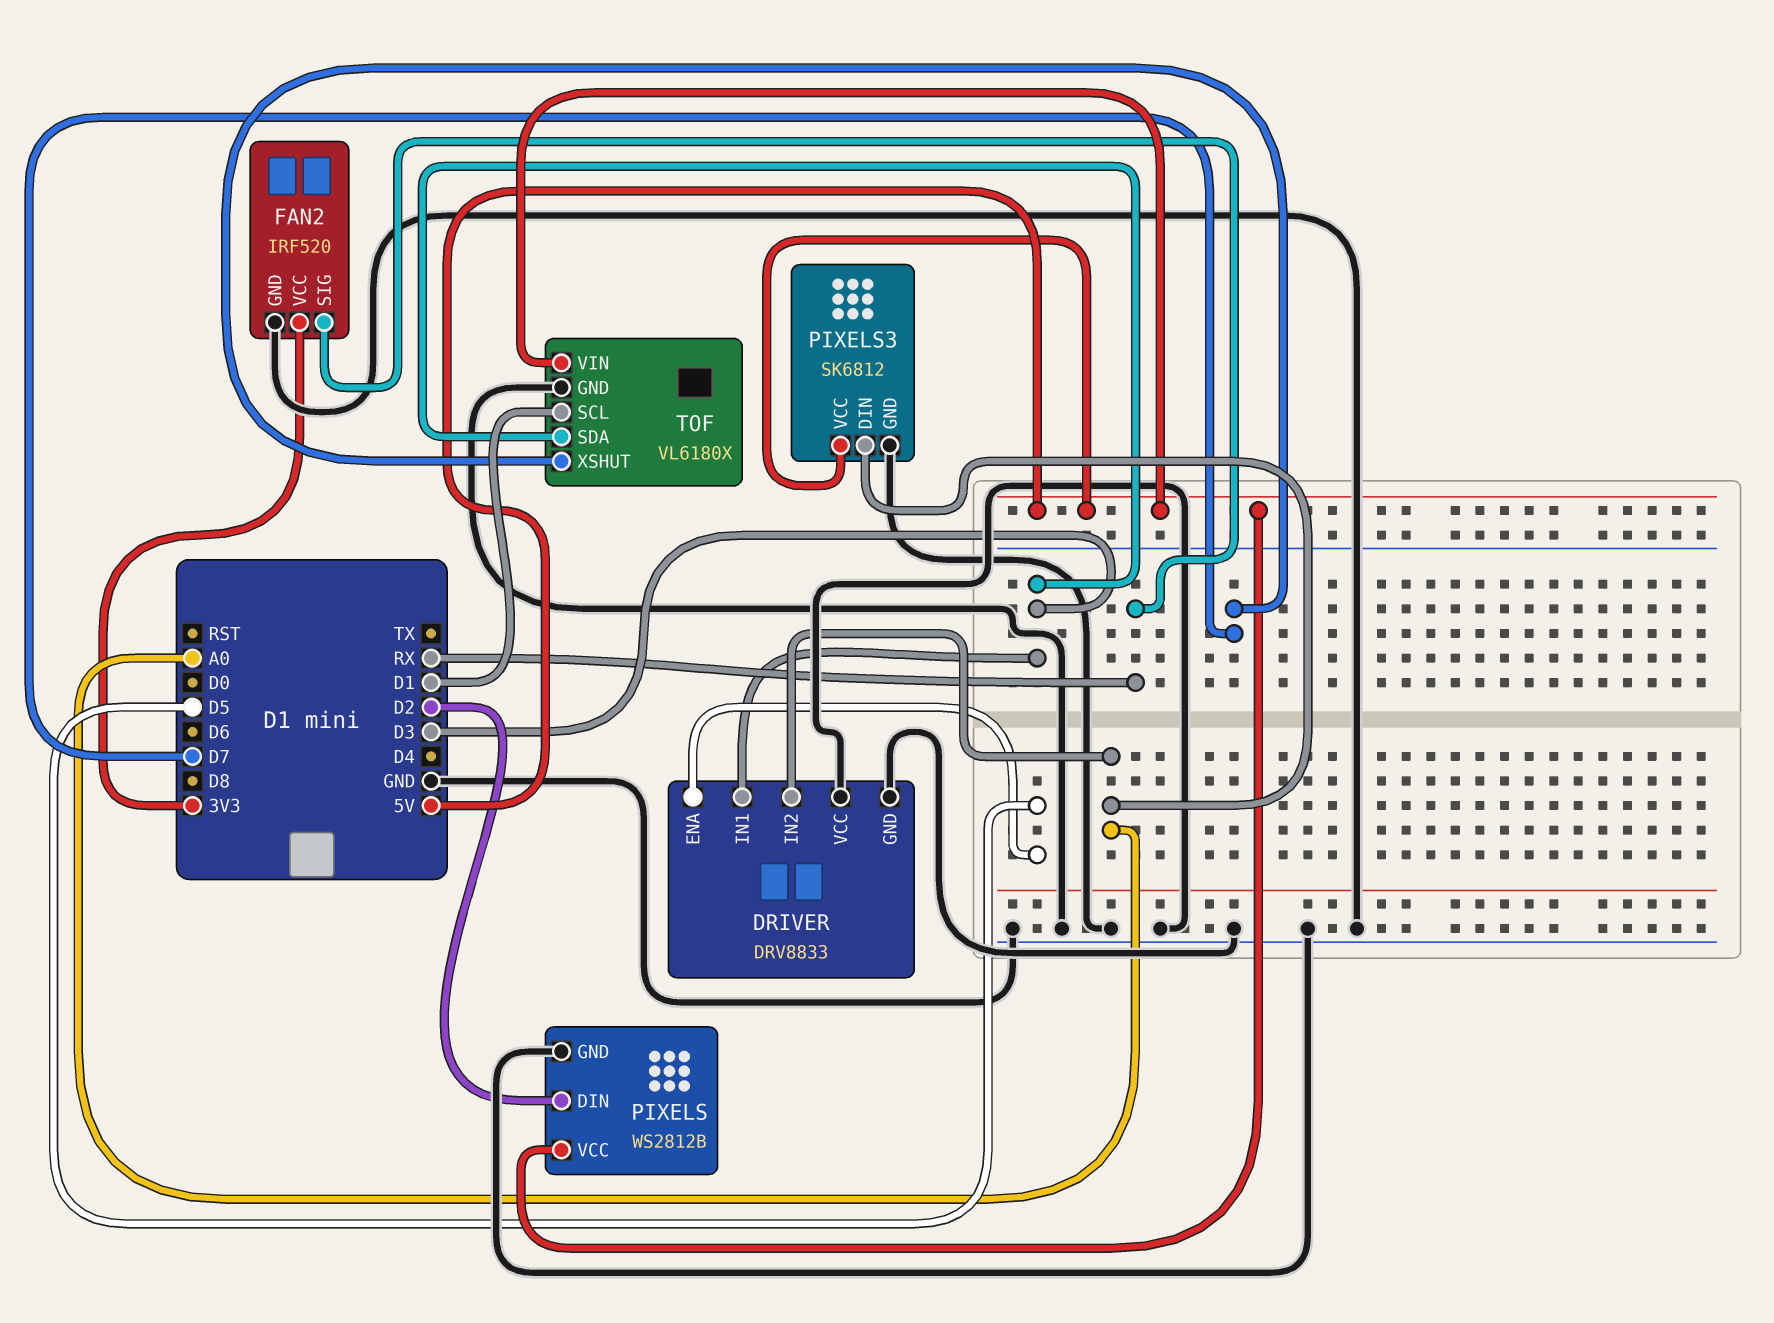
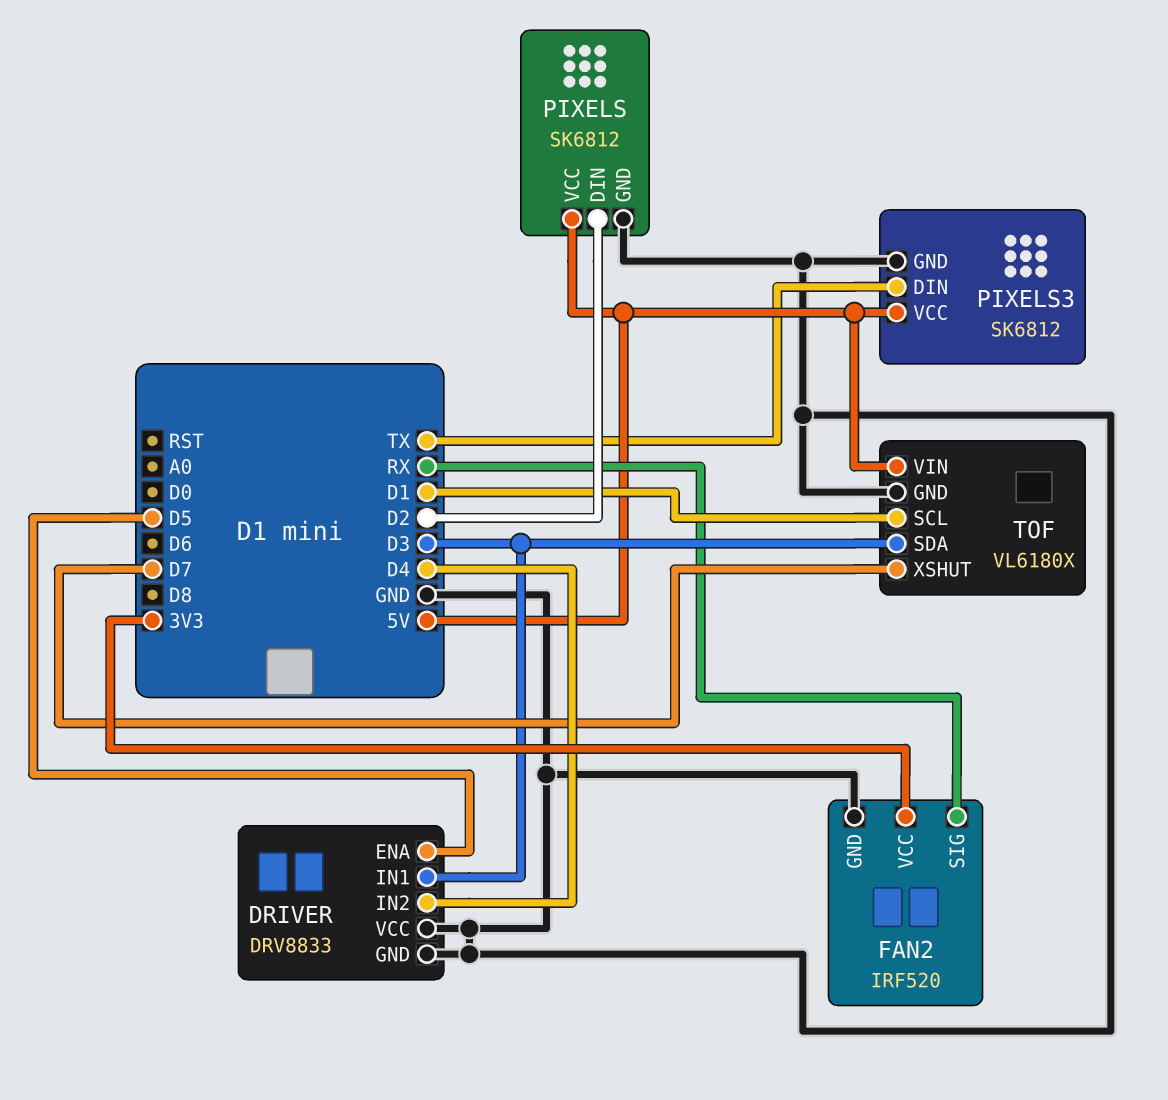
DRIVER pin IN2: A0 -> D4
PIXELS: WS2812B -> SK6812
PIXELS3 pin DIN: A0 -> TX

